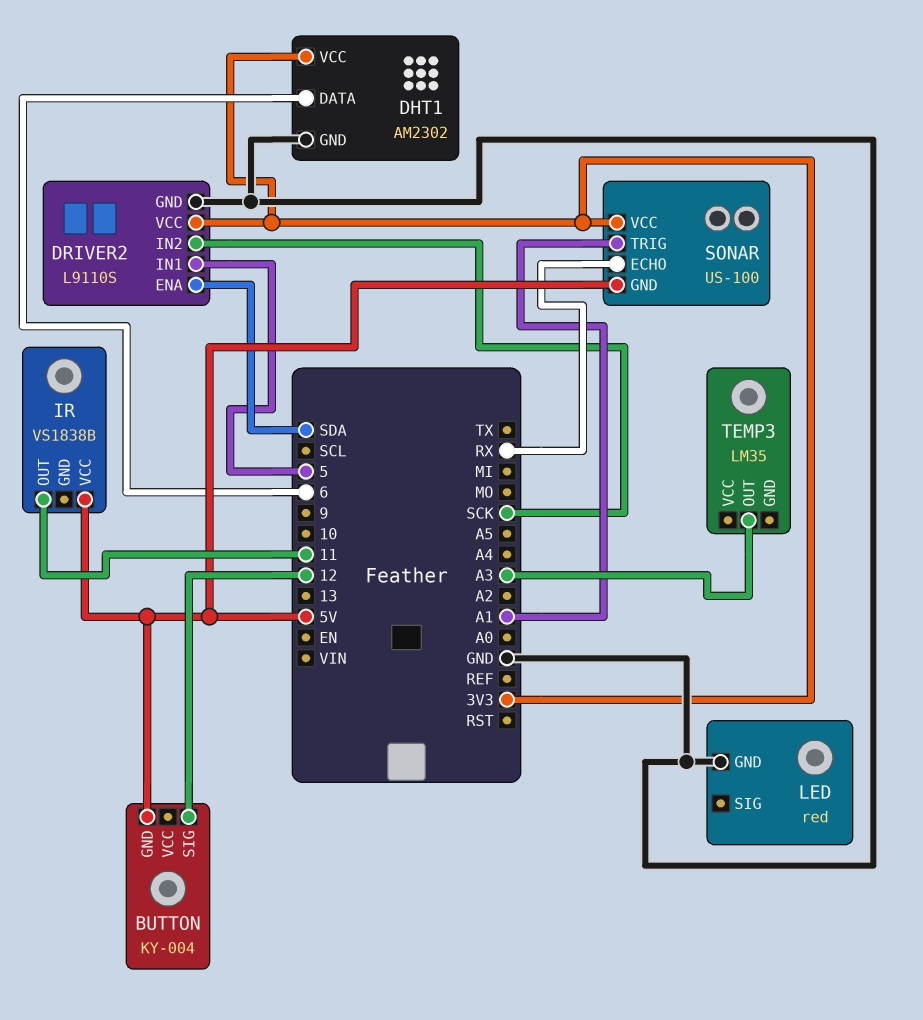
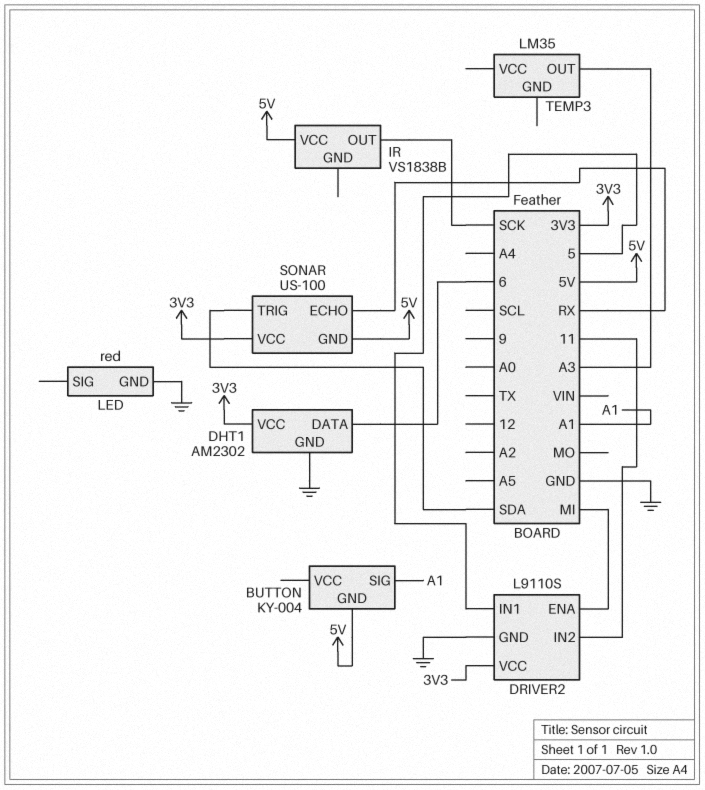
BUTTON pin SIG: 12 -> A1
DRIVER2 pin ENA: SDA -> MI
DRIVER2 pin IN2: SCK -> 11
IR pin OUT: 11 -> SCK
SONAR pin TRIG: A1 -> SDA

